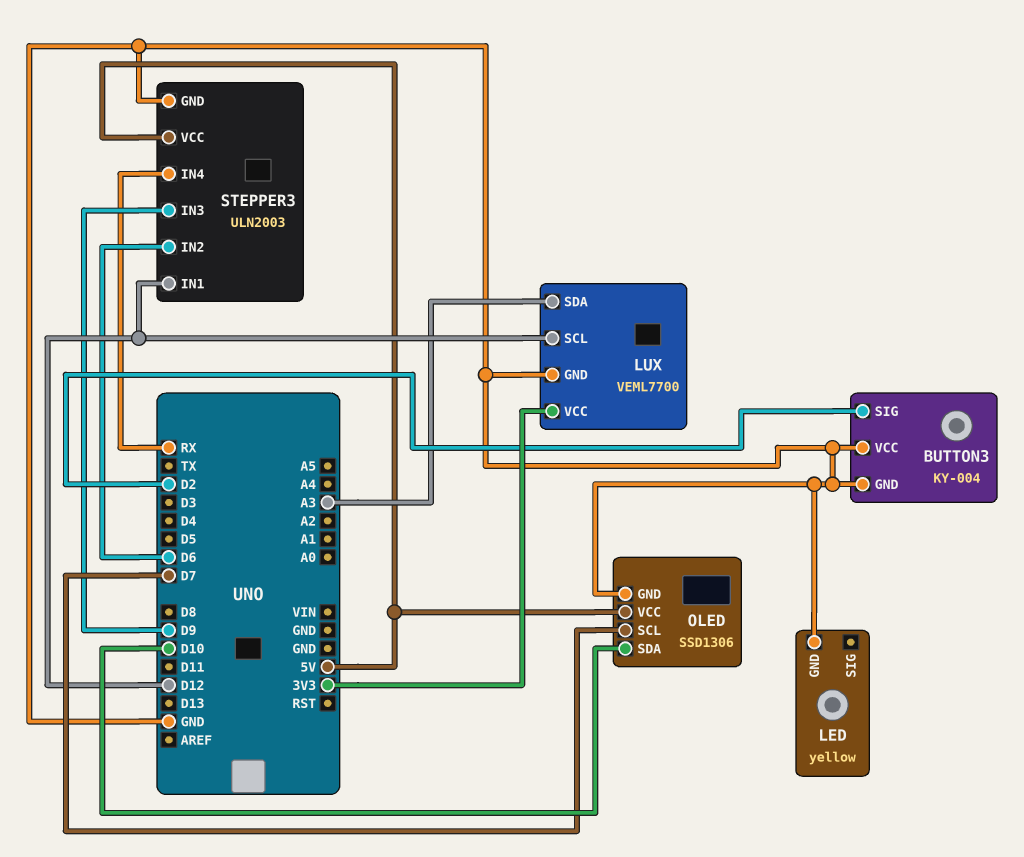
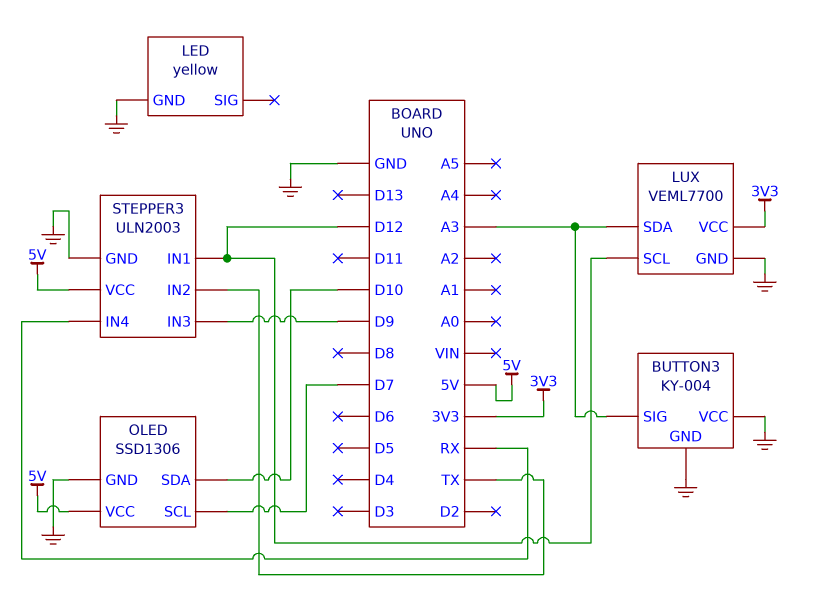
BUTTON3 pin SIG: D2 -> A3
STEPPER3 pin IN2: D6 -> TX

